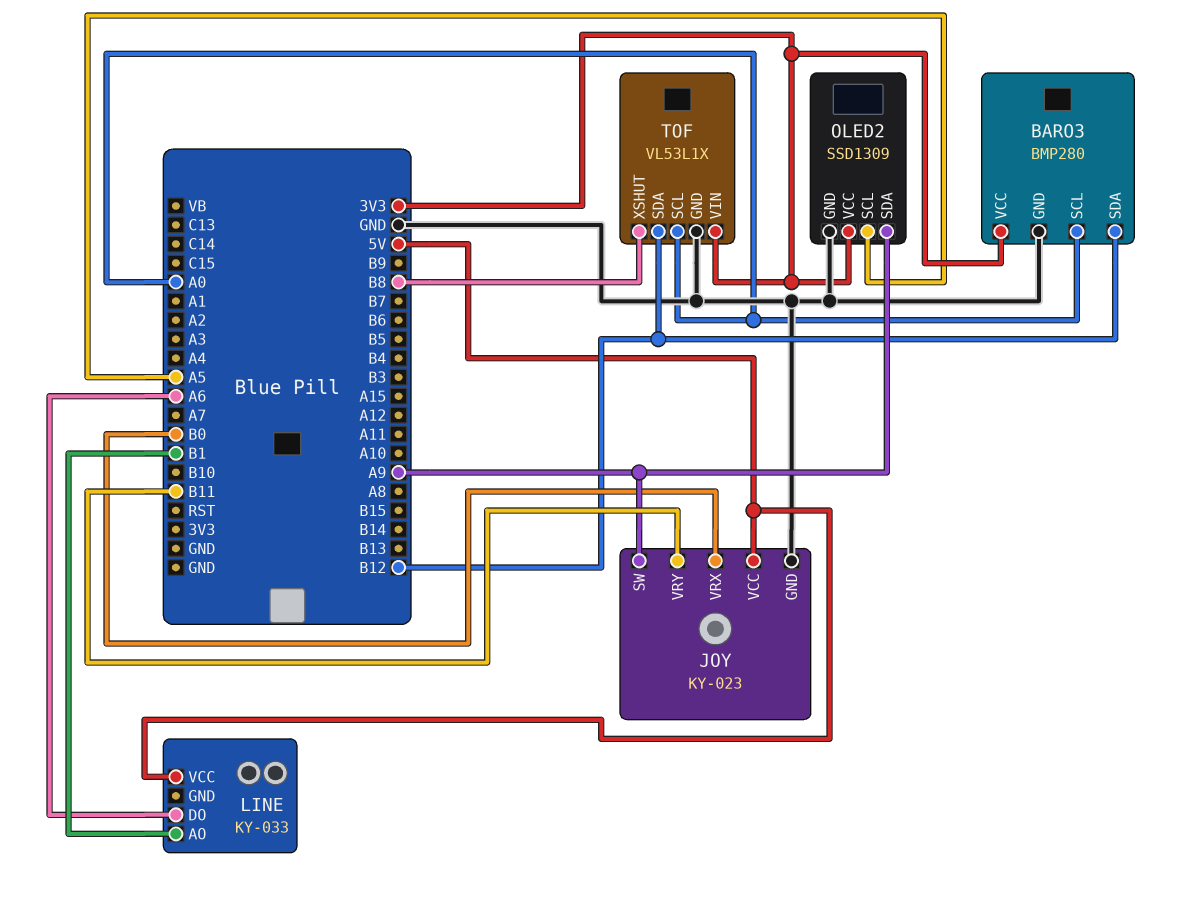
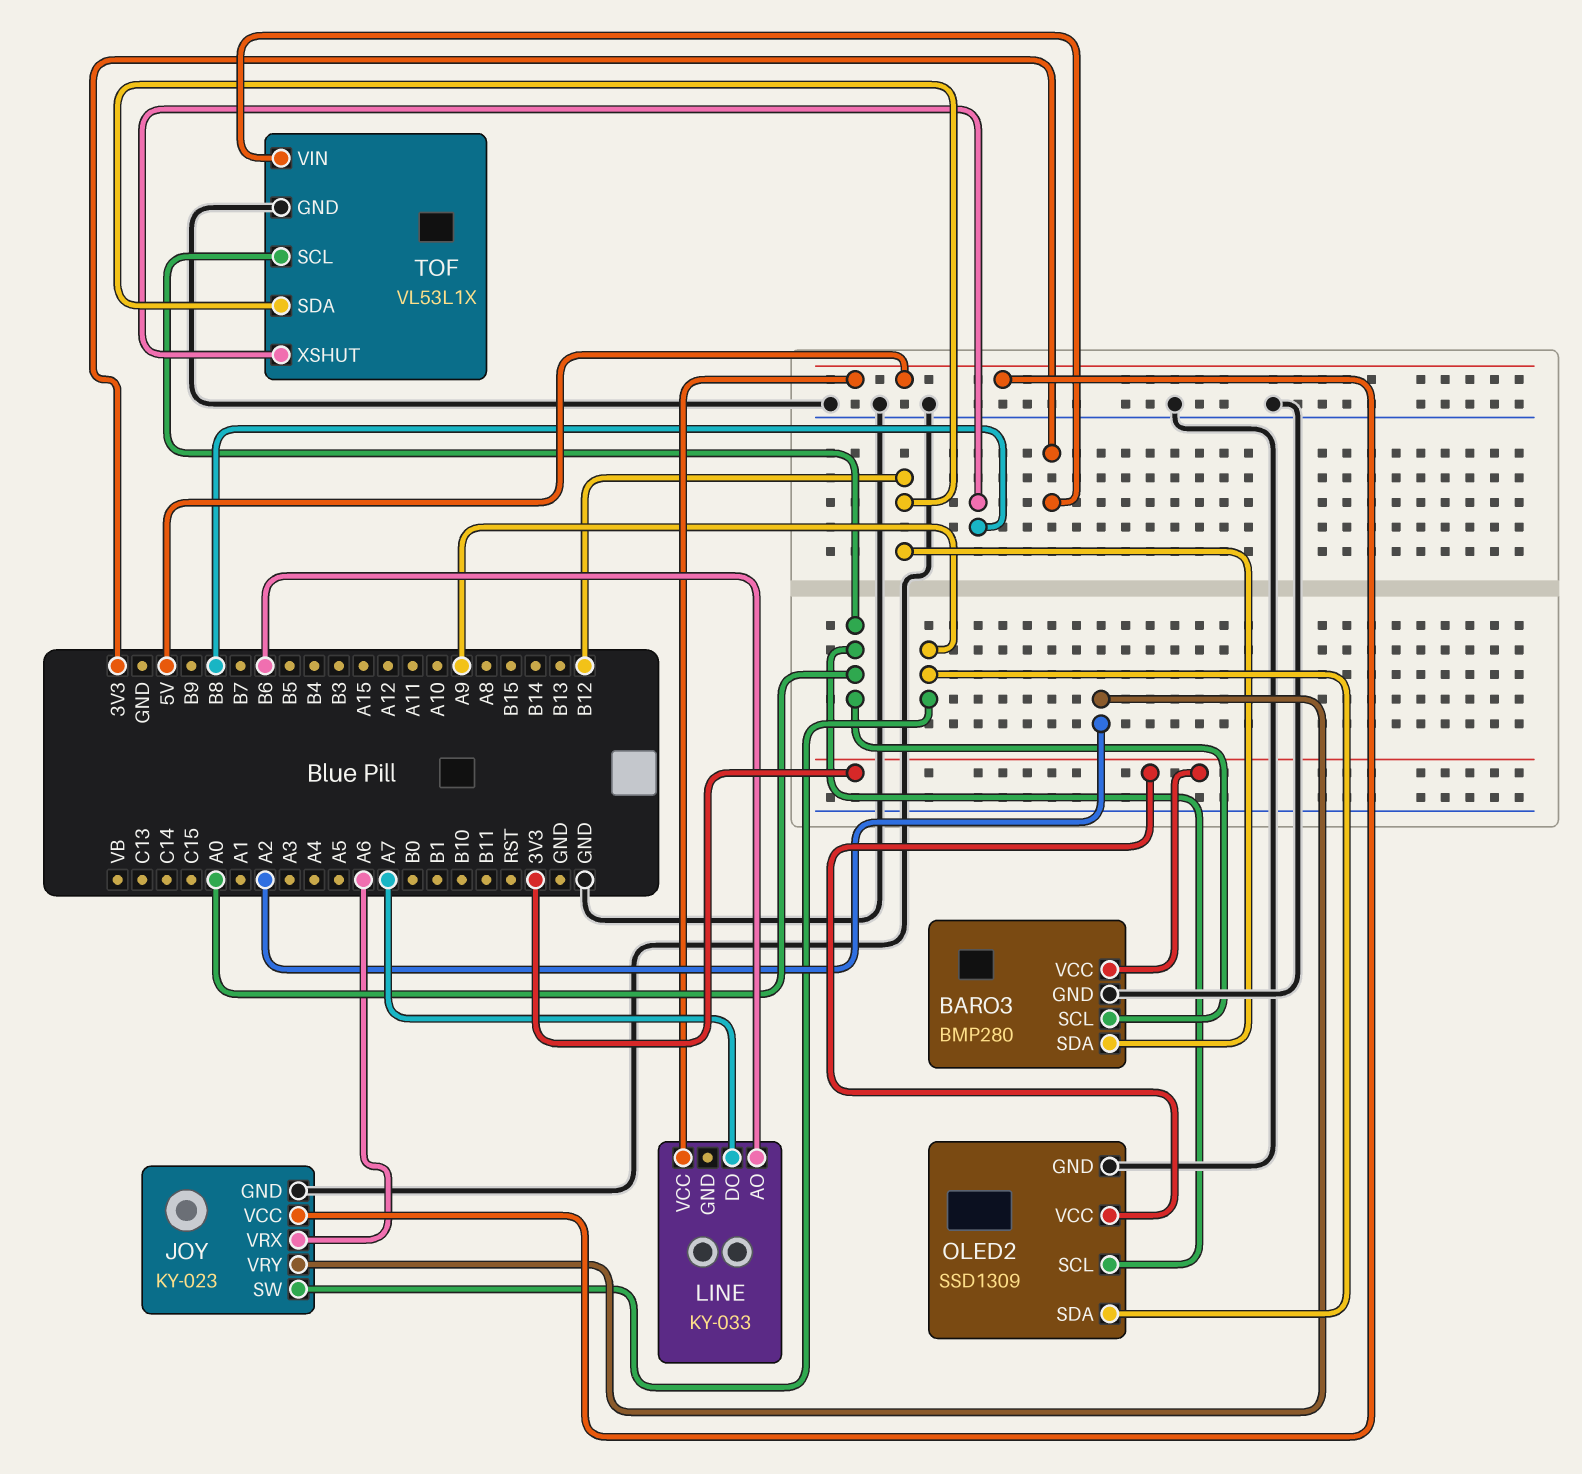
JOY pin VRX: B0 -> A6
JOY pin VRY: B11 -> A2
LINE pin AO: B1 -> B6
LINE pin DO: A6 -> A7
OLED2 pin SCL: A5 -> A0

